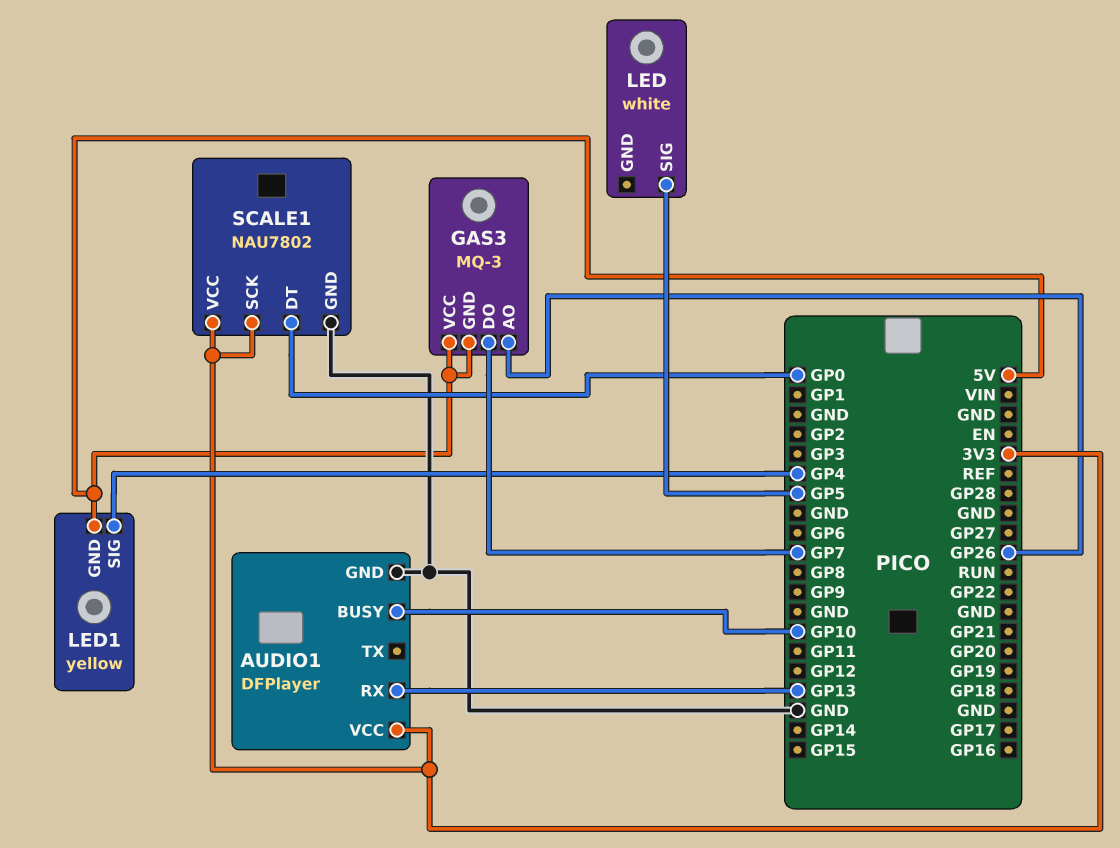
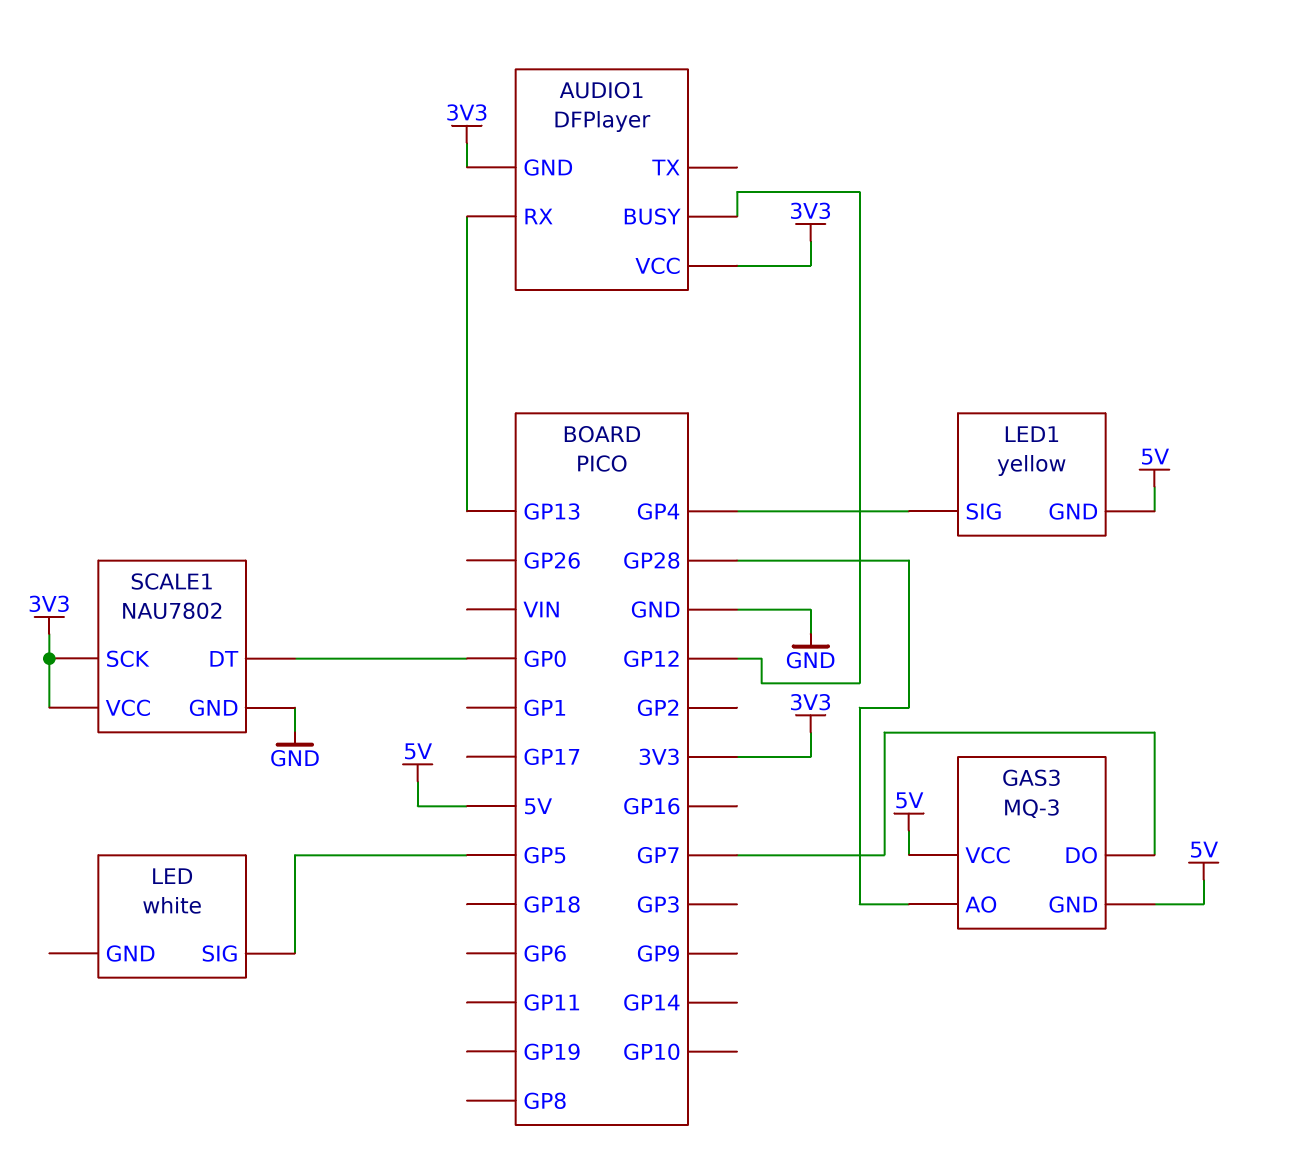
AUDIO1 pin BUSY: GP10 -> GP12
AUDIO1 pin GND: GND -> 3V3
GAS3 pin AO: GP26 -> GP28

